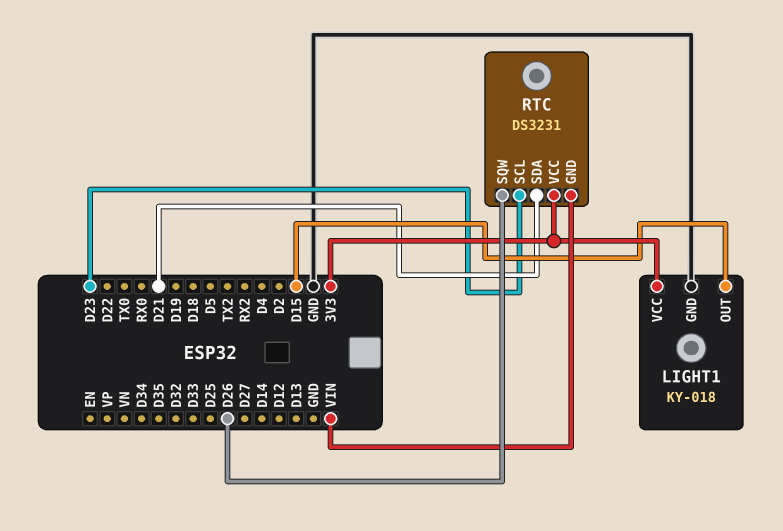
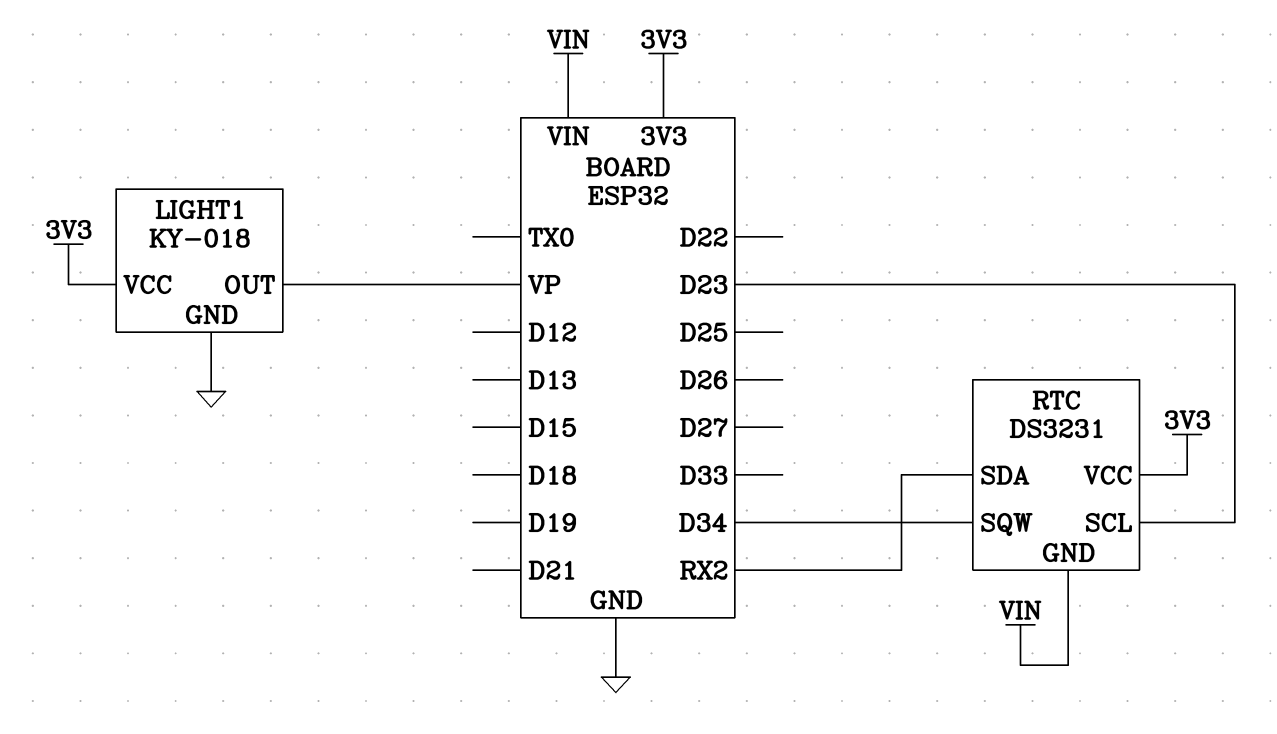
LIGHT1 pin OUT: D15 -> VP
RTC pin SDA: D21 -> RX2
RTC pin SQW: D26 -> D34

